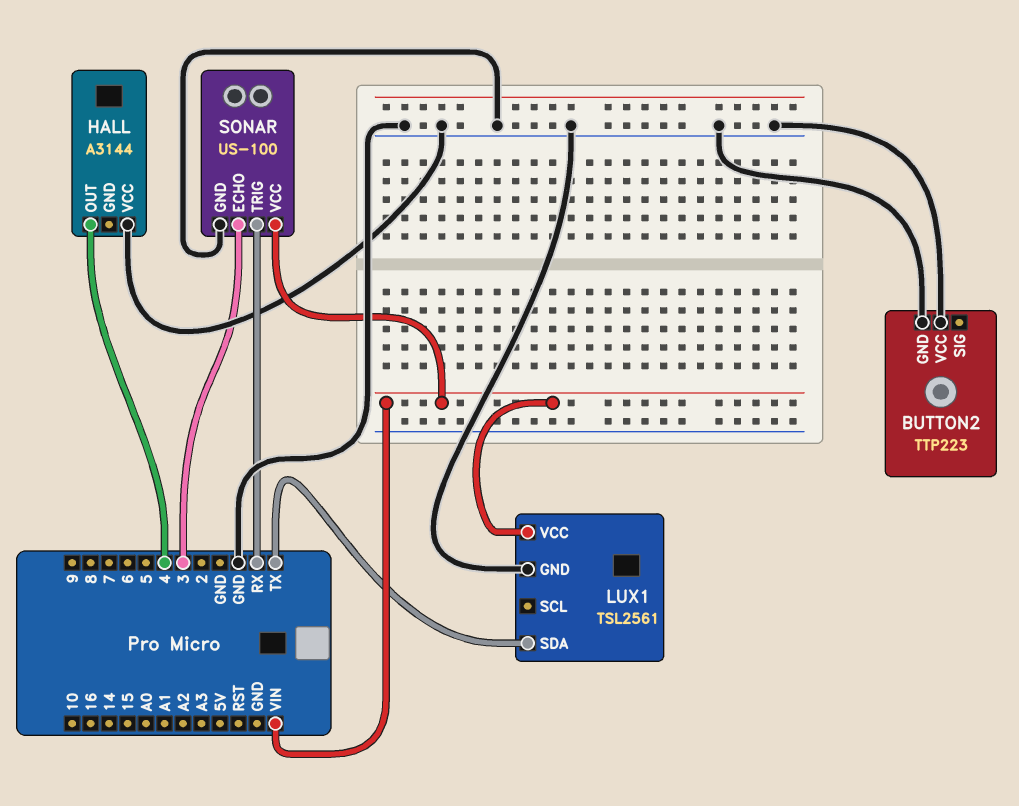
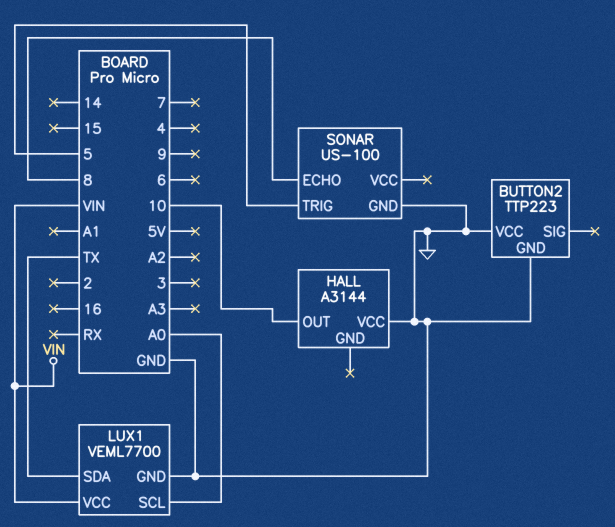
HALL pin OUT: 4 -> 10
LUX1: TSL2561 -> VEML7700
LUX1 pin SCL: none -> A0
SONAR pin ECHO: 3 -> 8
SONAR pin TRIG: RX -> 5
SONAR pin VCC: VIN -> none

